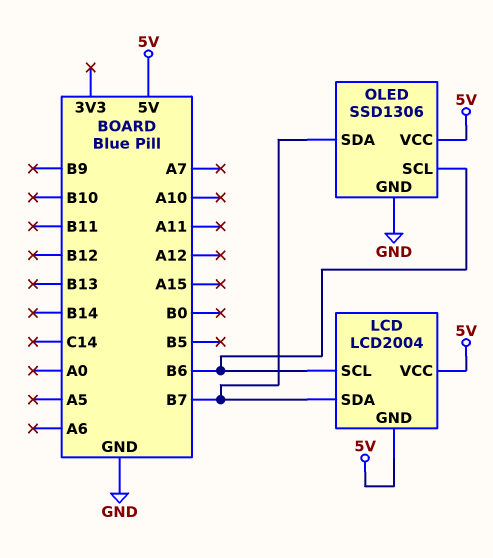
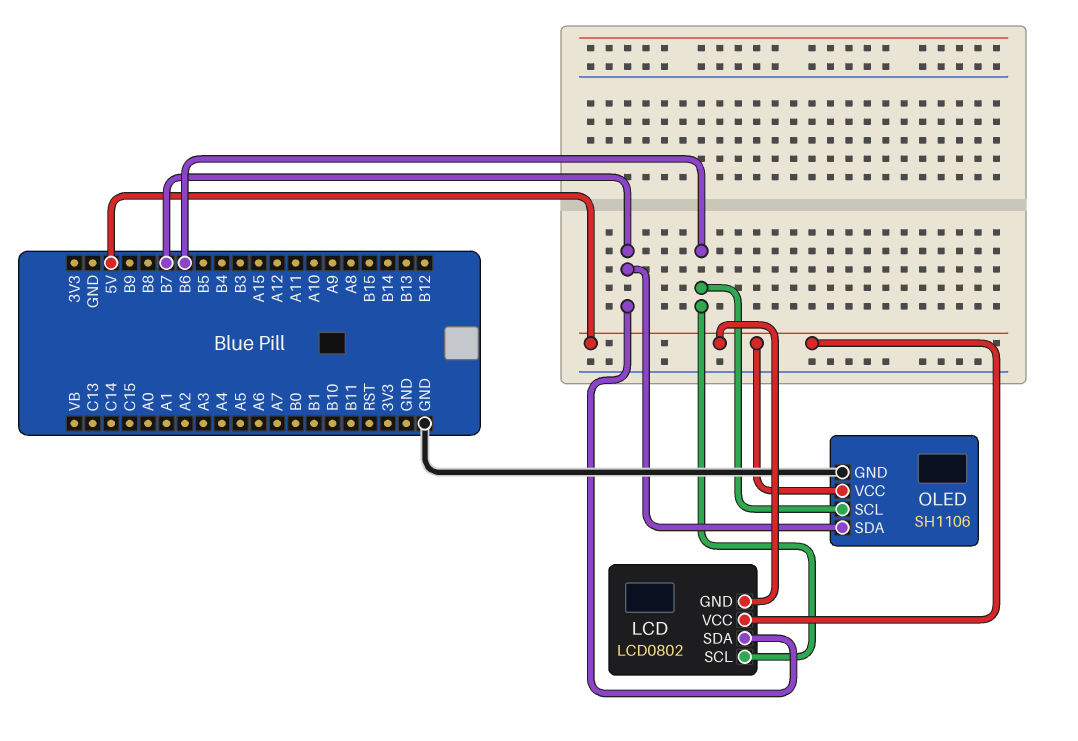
LCD: LCD2004 -> LCD0802
OLED: SSD1306 -> SH1106

